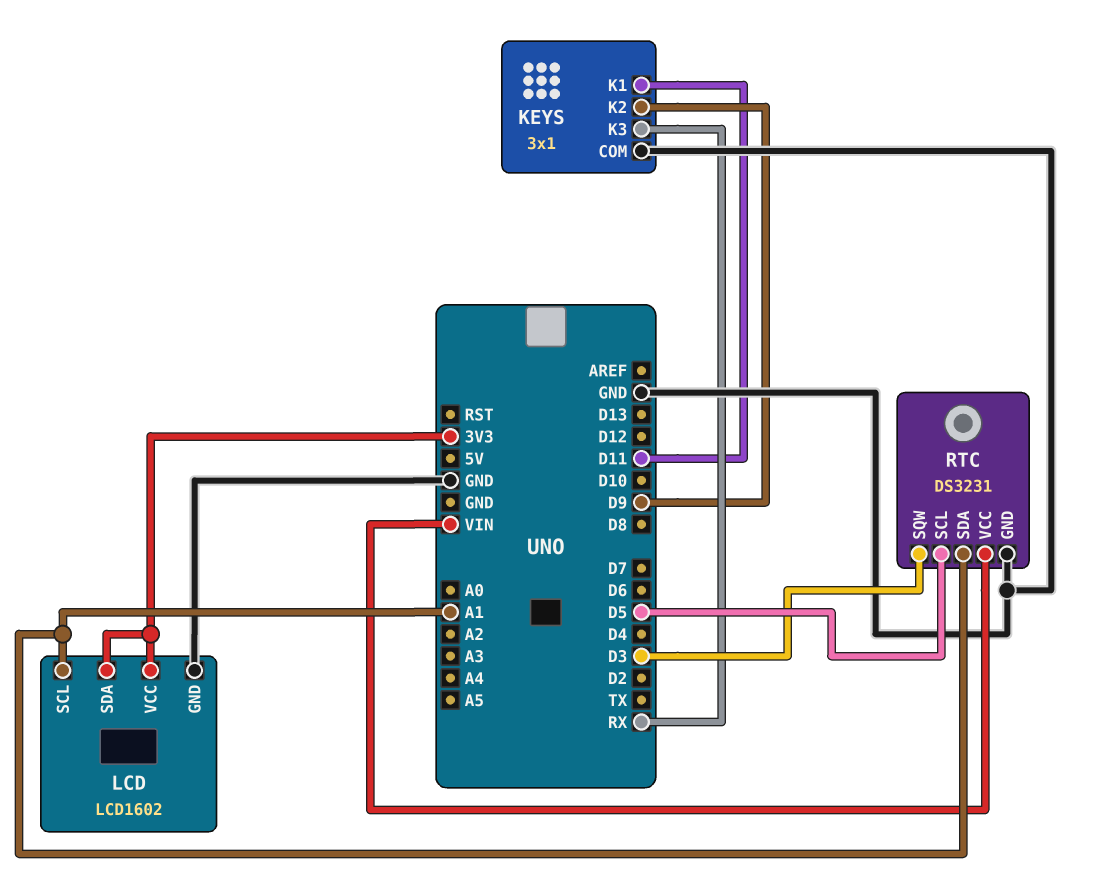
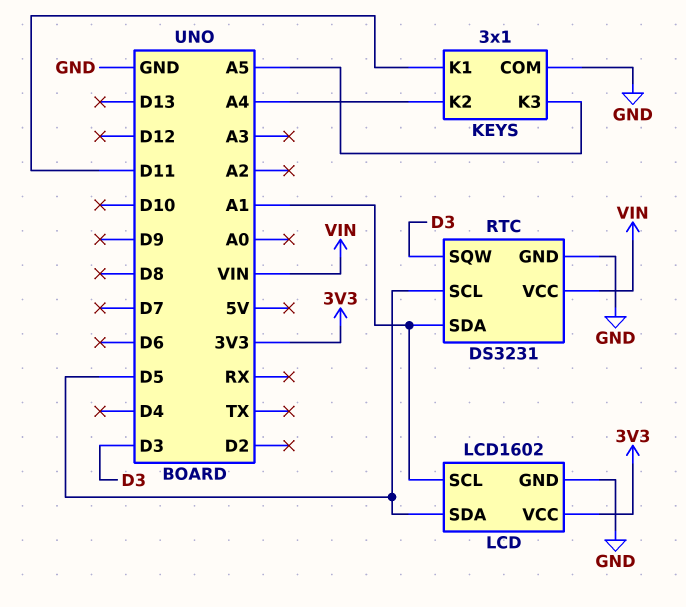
KEYS pin K2: D9 -> A4
KEYS pin K3: RX -> A5
LCD pin SDA: 3V3 -> D5

